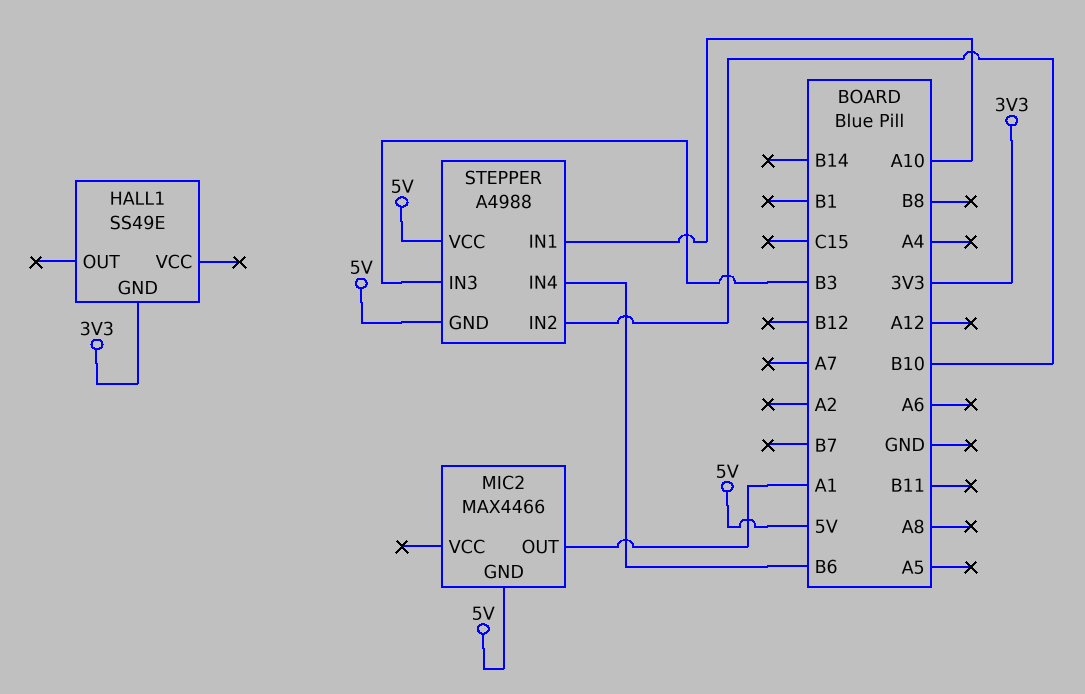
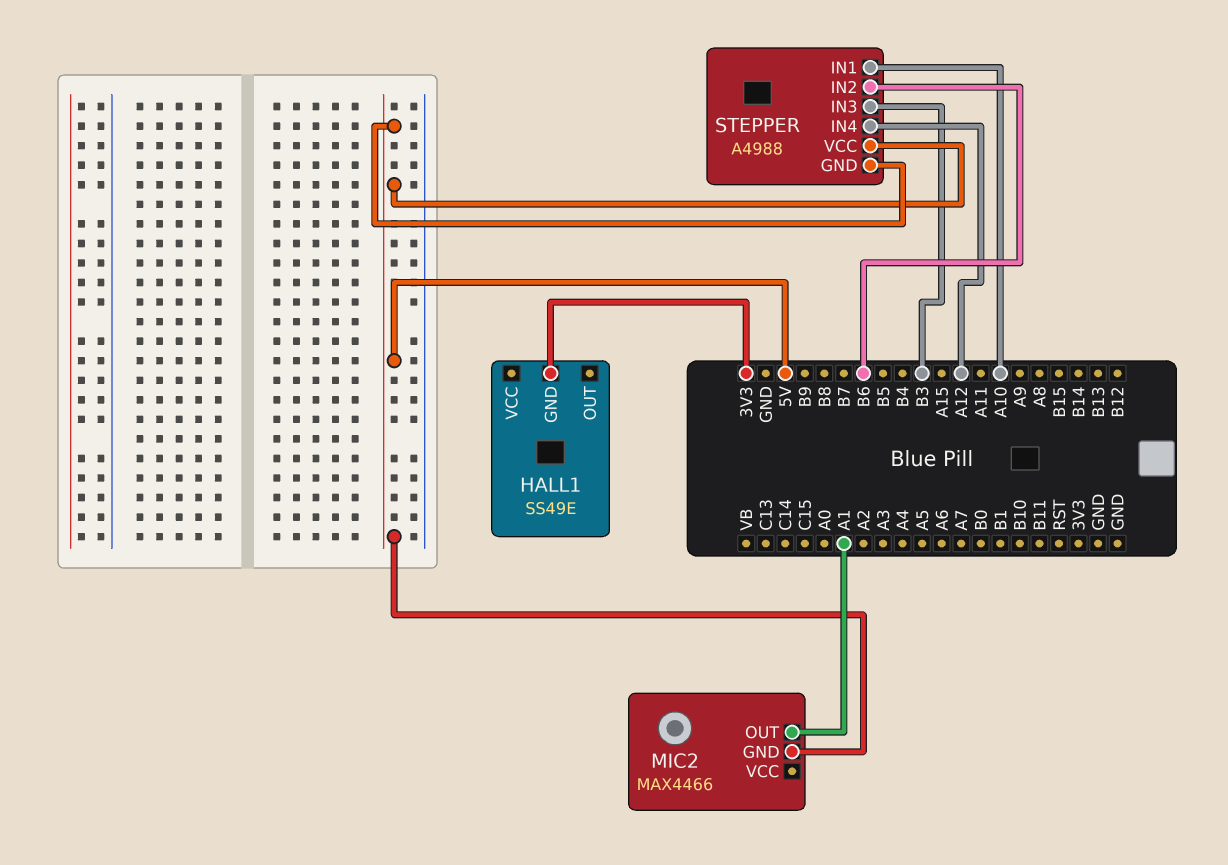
STEPPER pin IN2: B10 -> B6
STEPPER pin IN4: B6 -> A12

